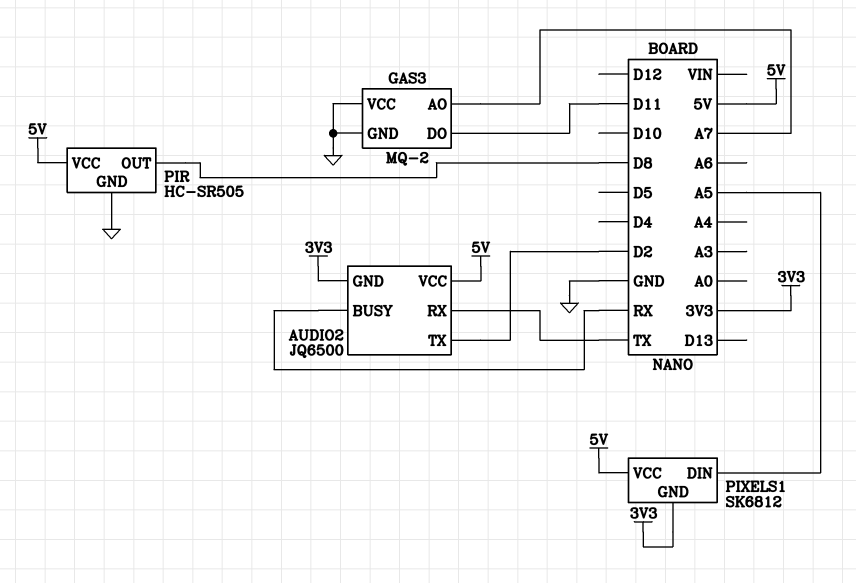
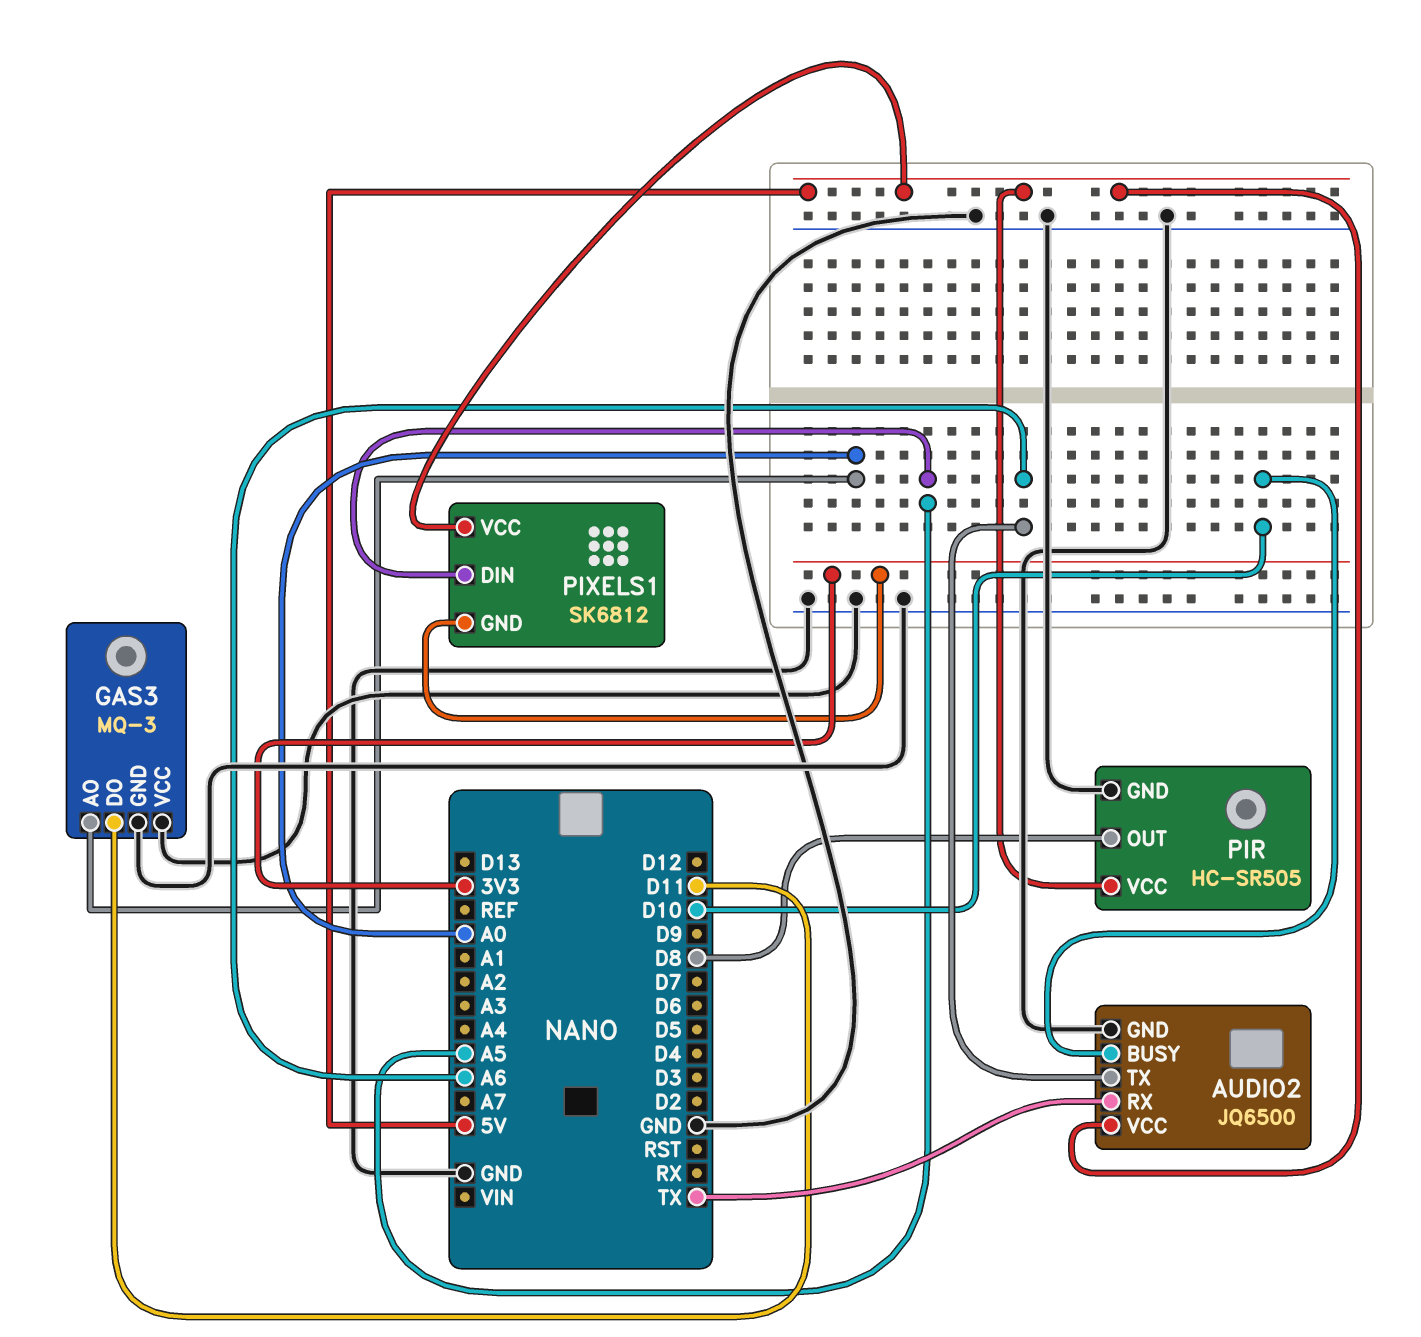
AUDIO2 pin BUSY: RX -> D10
AUDIO2 pin GND: 3V3 -> GND
AUDIO2 pin TX: D2 -> A6
GAS3: MQ-2 -> MQ-3
GAS3 pin AO: A7 -> A0

